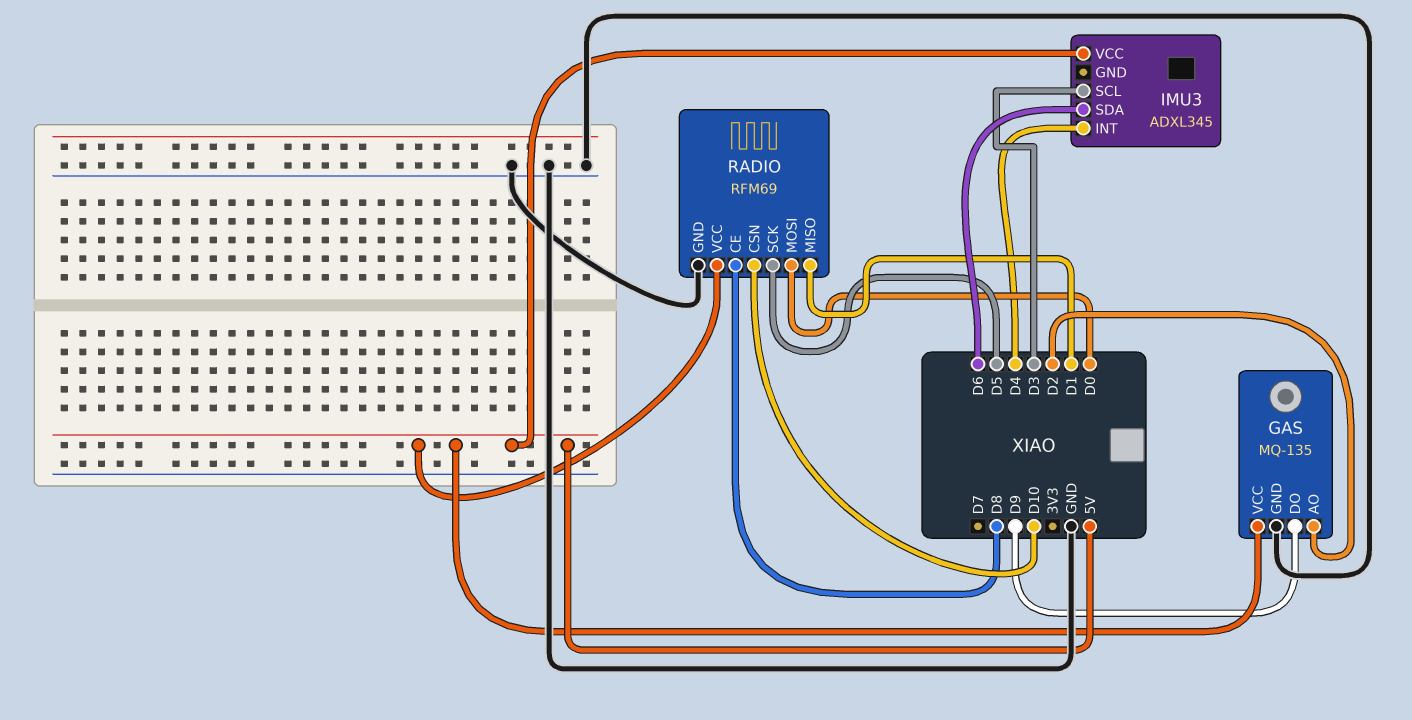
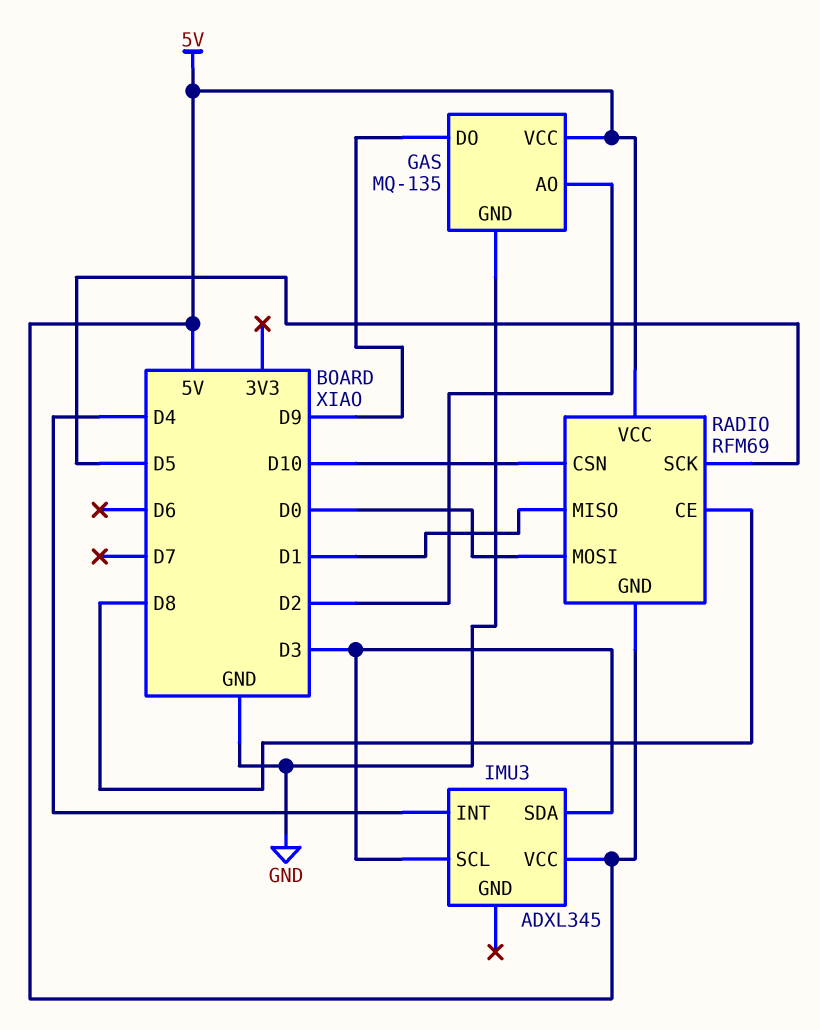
IMU3 pin SDA: D6 -> D3
RADIO pin GND: GND -> 5V

